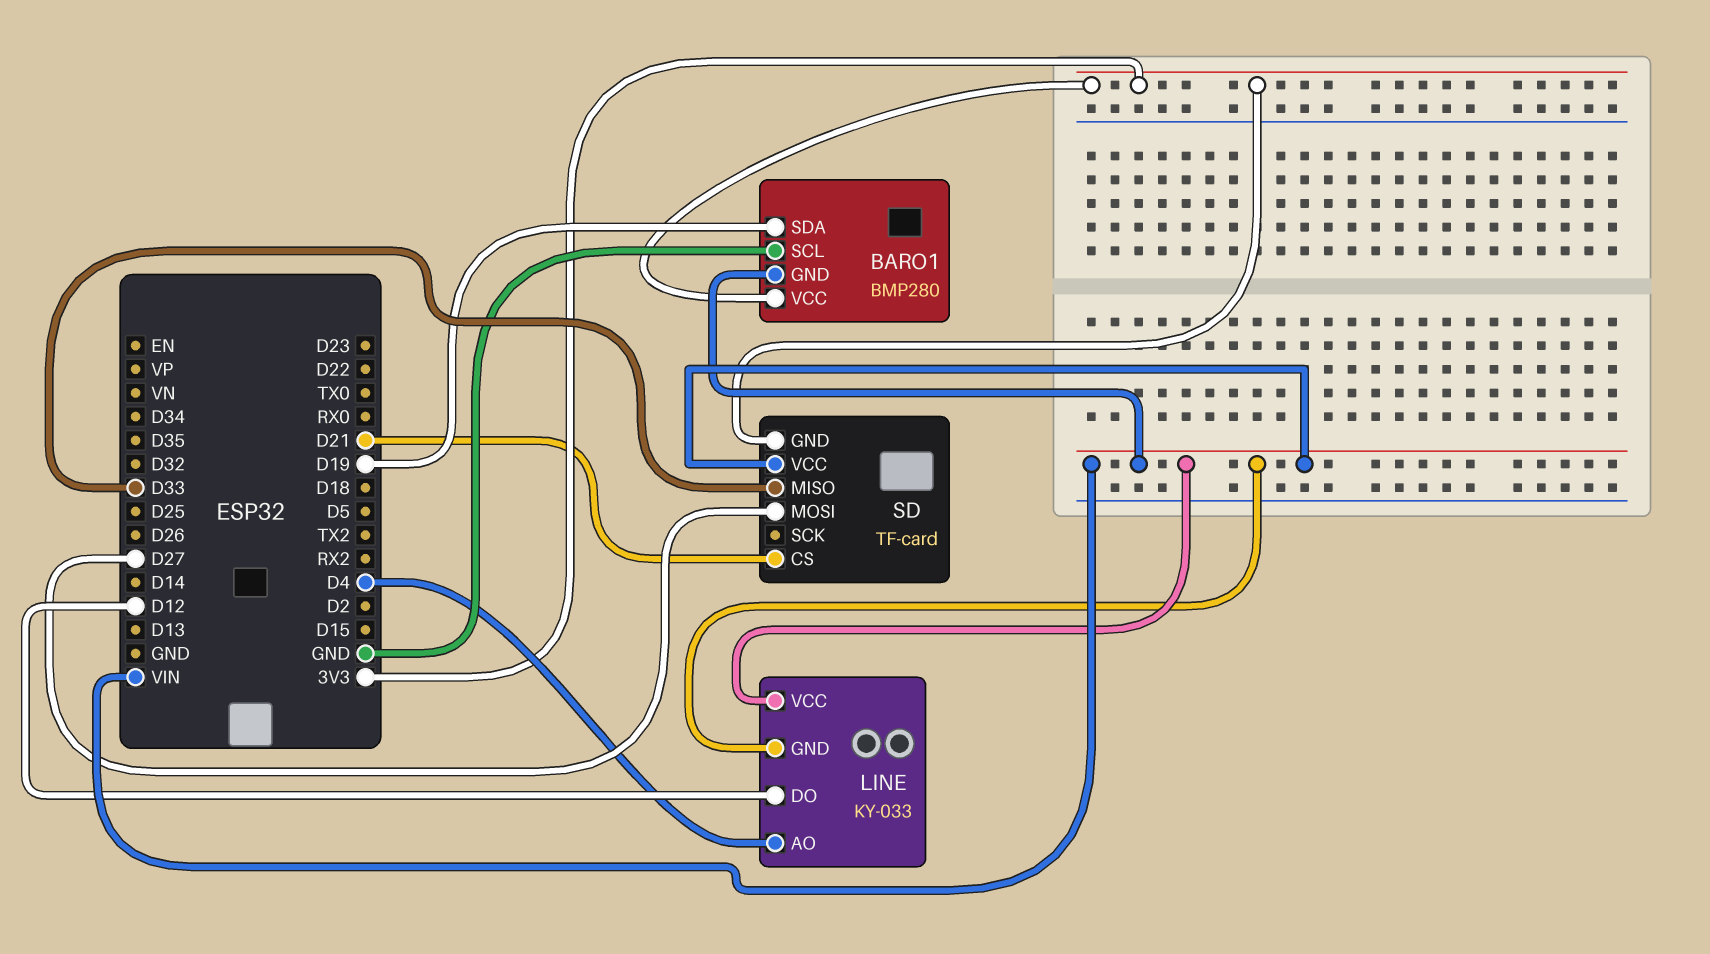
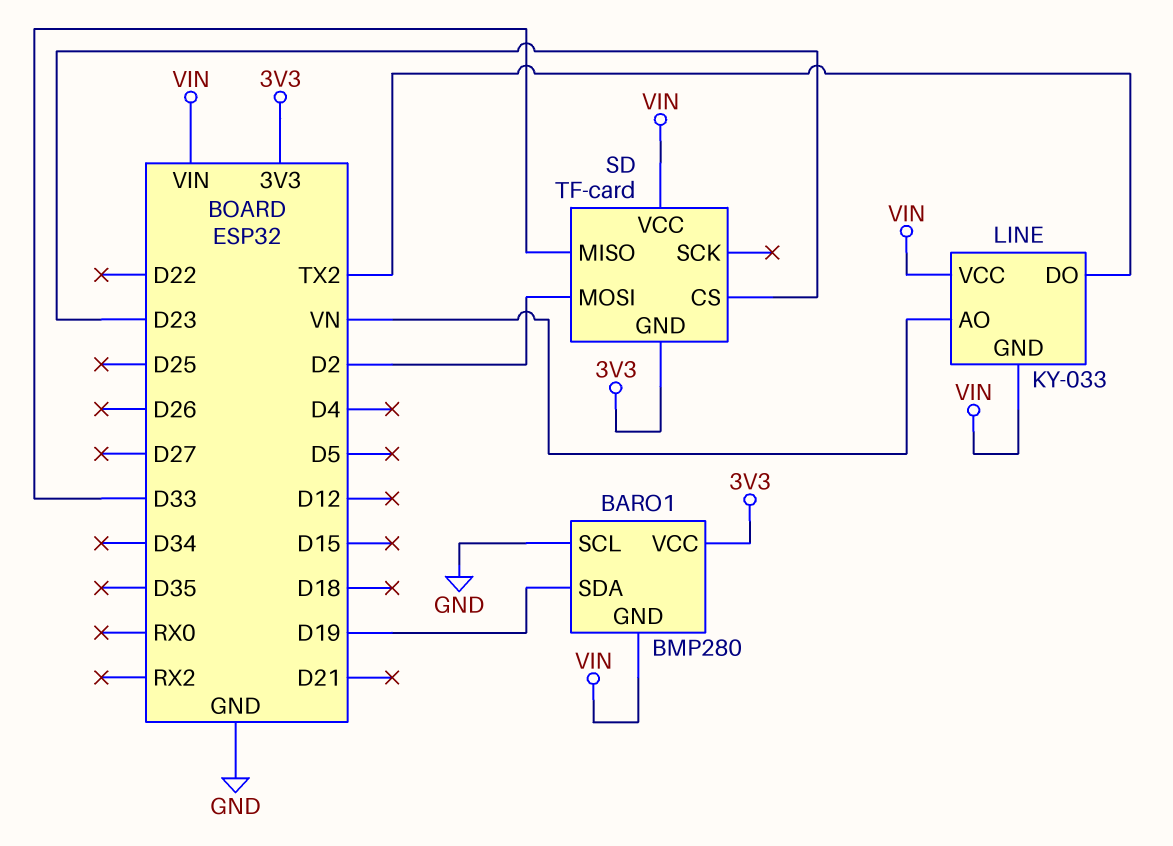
LINE pin AO: D4 -> VN
LINE pin DO: D12 -> TX2
SD pin CS: D21 -> D23
SD pin MOSI: D27 -> D2

